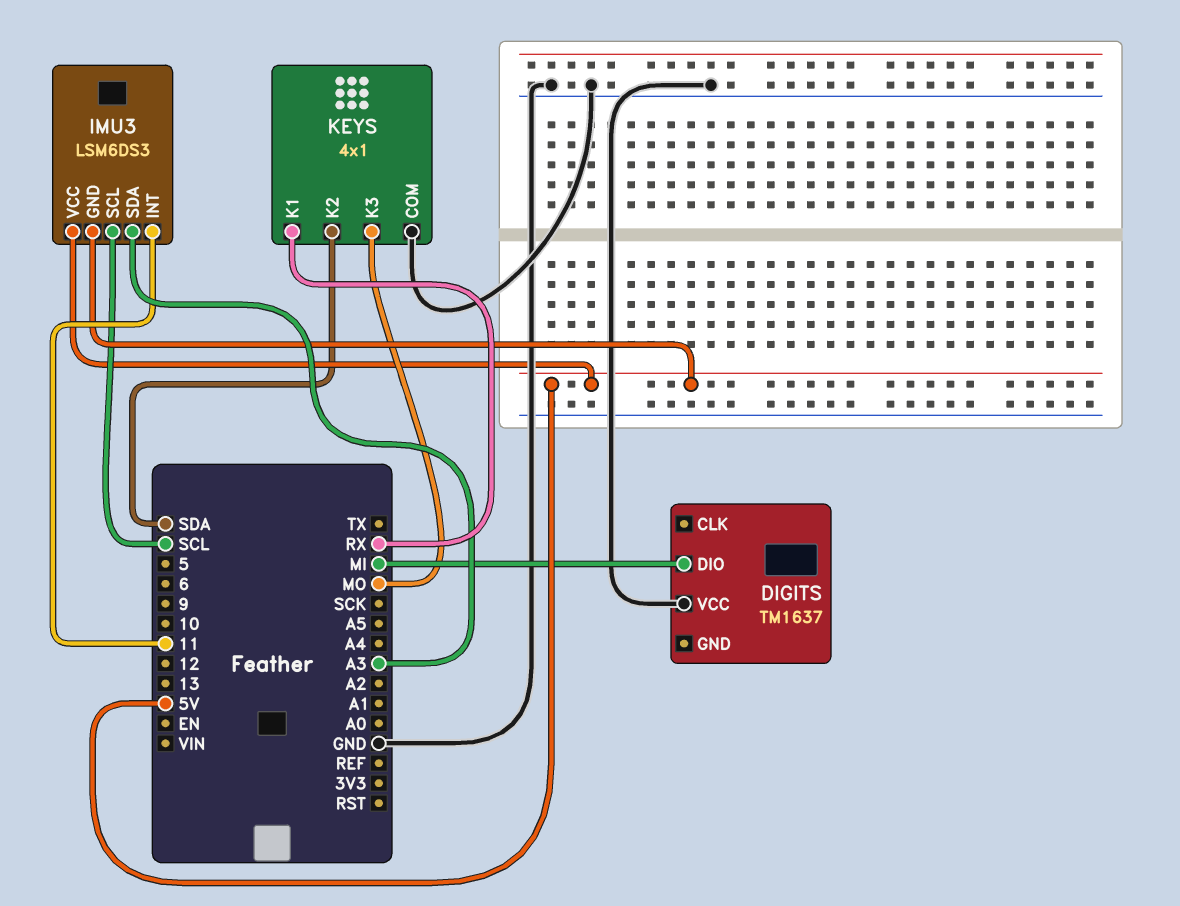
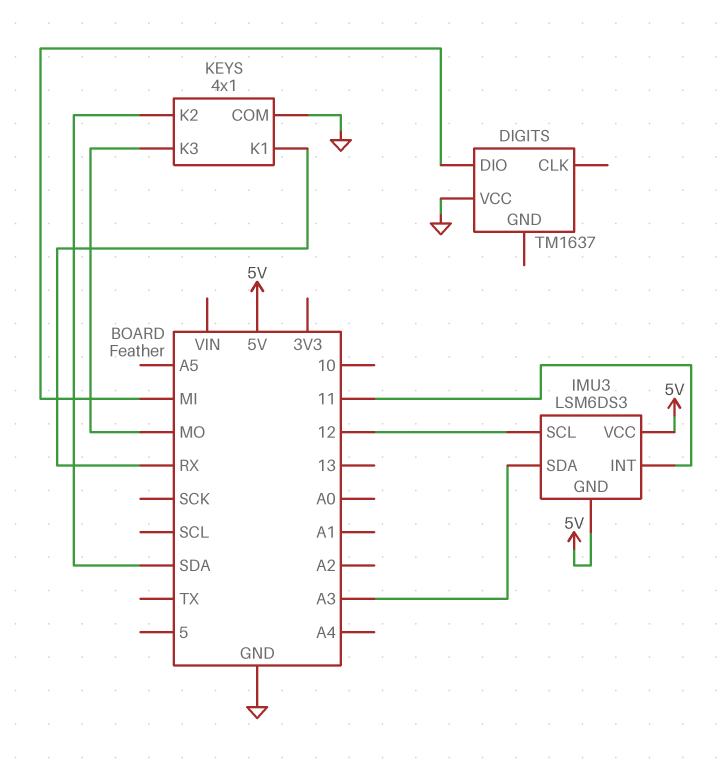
IMU3 pin SCL: SCL -> 12

